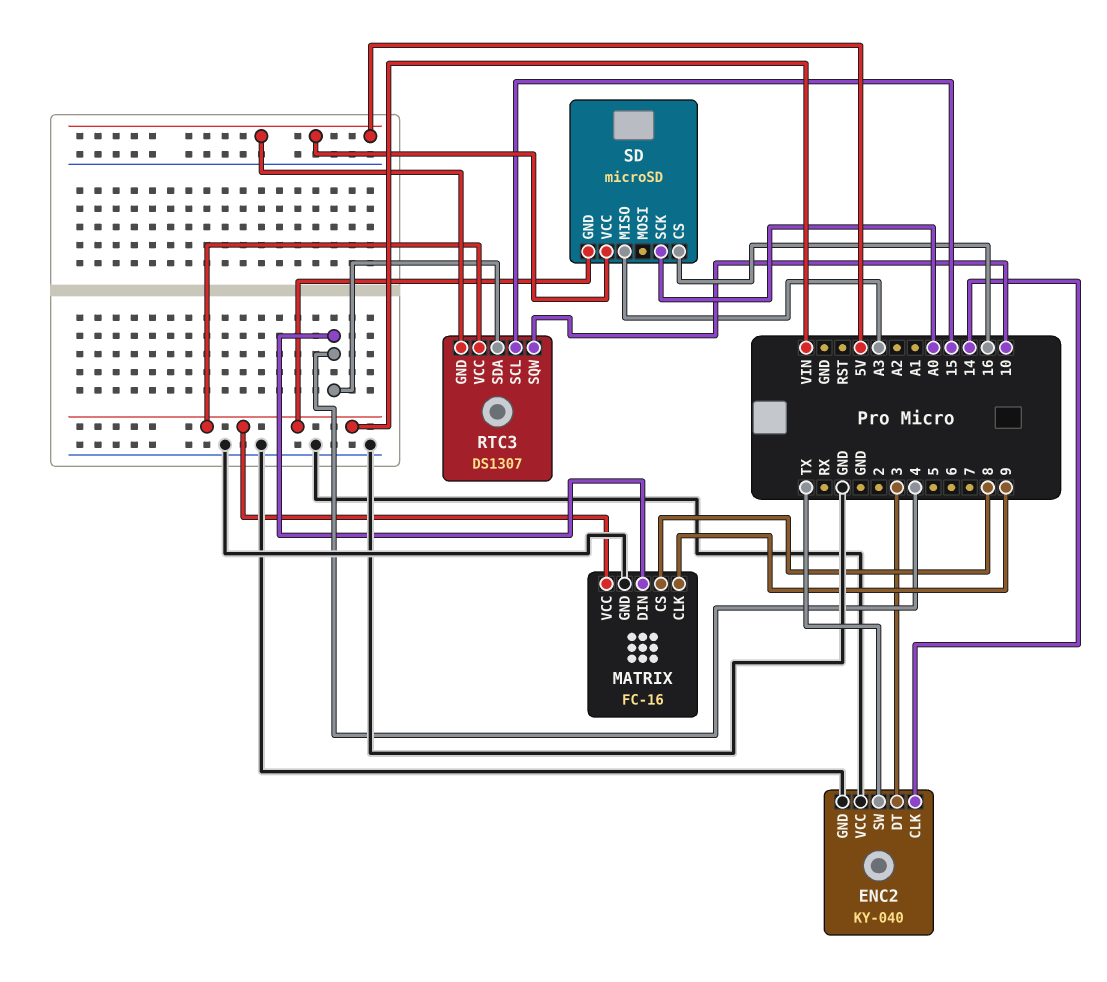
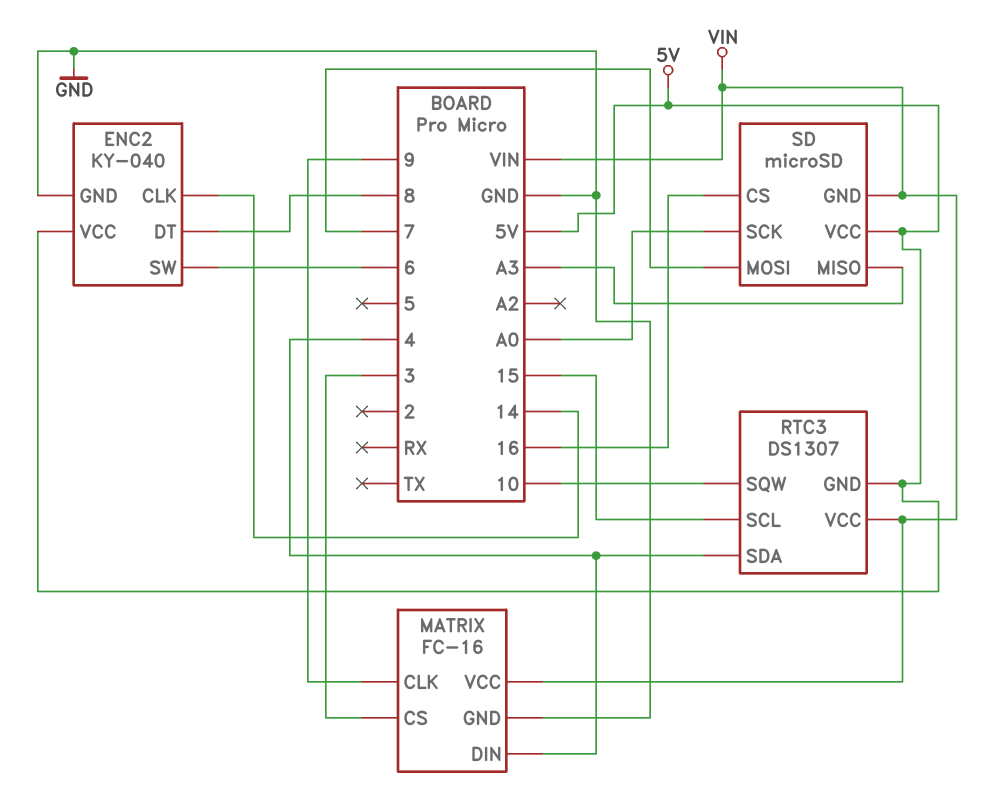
ENC2 pin DT: 3 -> 8
ENC2 pin SW: TX -> 6
ENC2 pin VCC: GND -> 5V
MATRIX pin CS: 8 -> 3
SD pin MOSI: none -> 7

